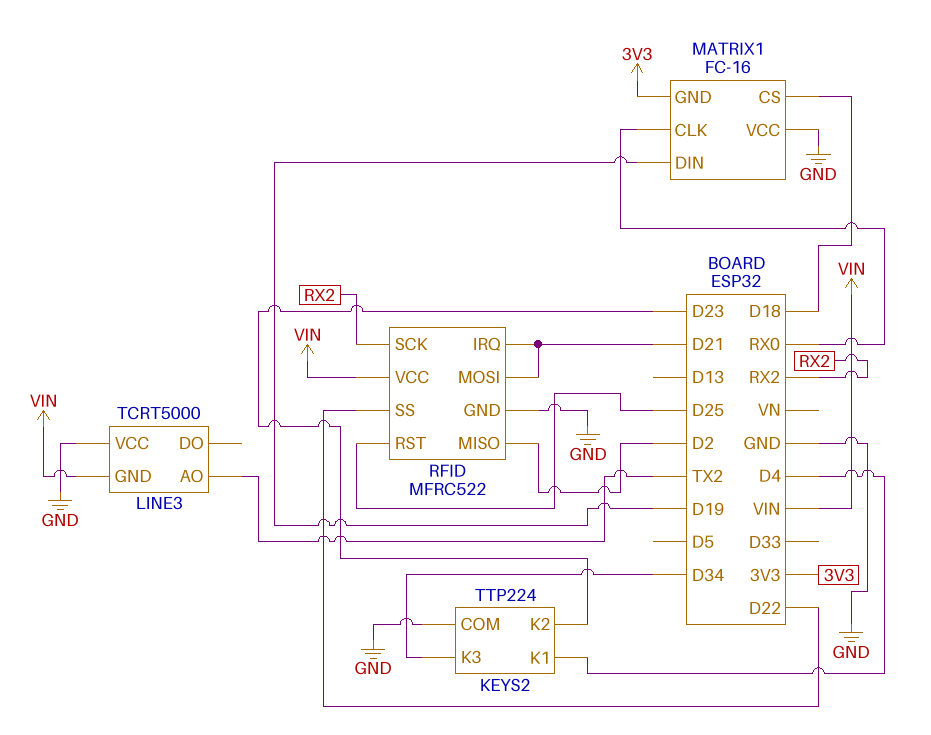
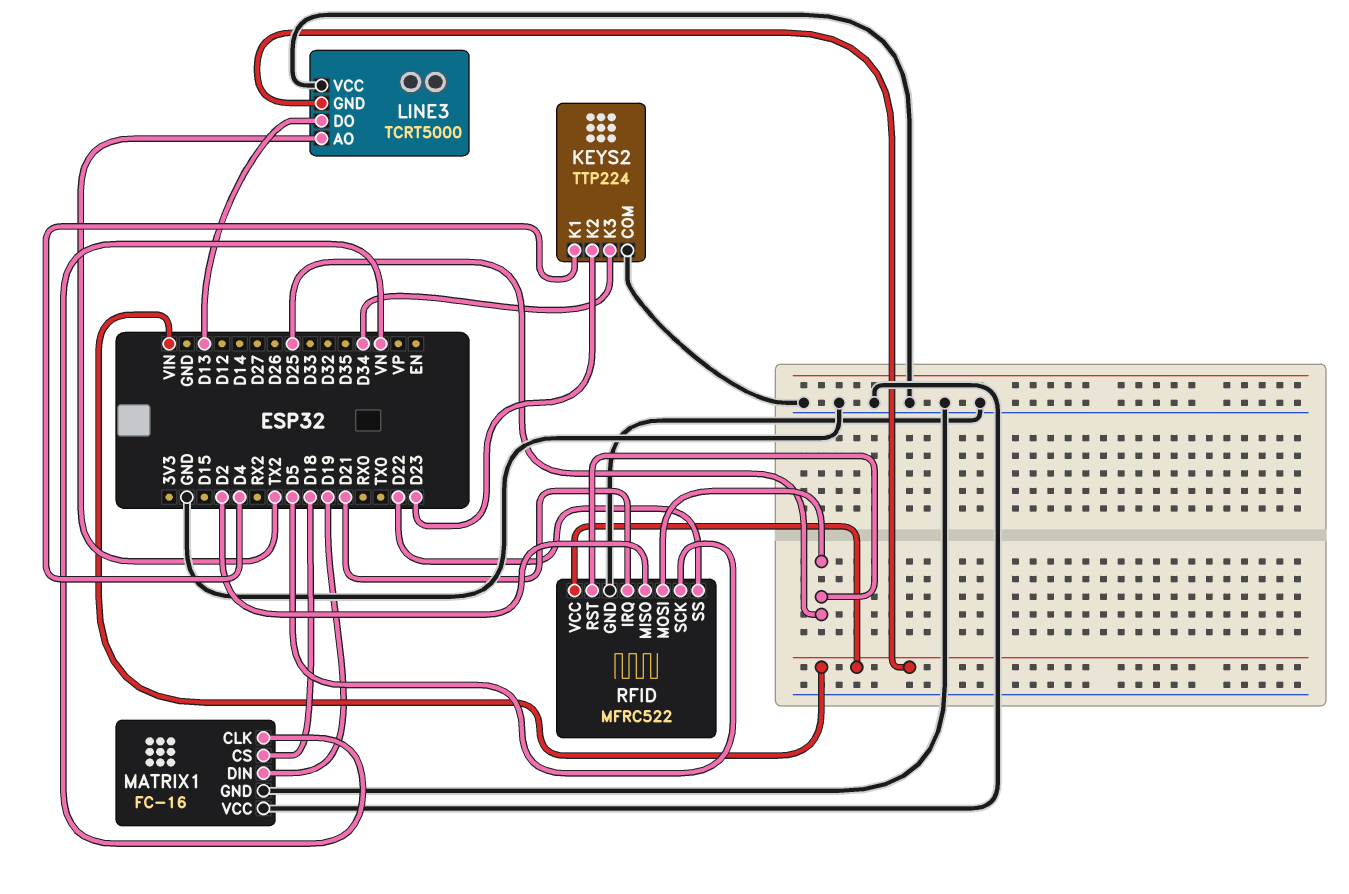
LINE3 pin DO: none -> D13
MATRIX1 pin CLK: RX0 -> VN
MATRIX1 pin GND: 3V3 -> GND
RFID pin MOSI: D21 -> D25
RFID pin SCK: RX2 -> D5

